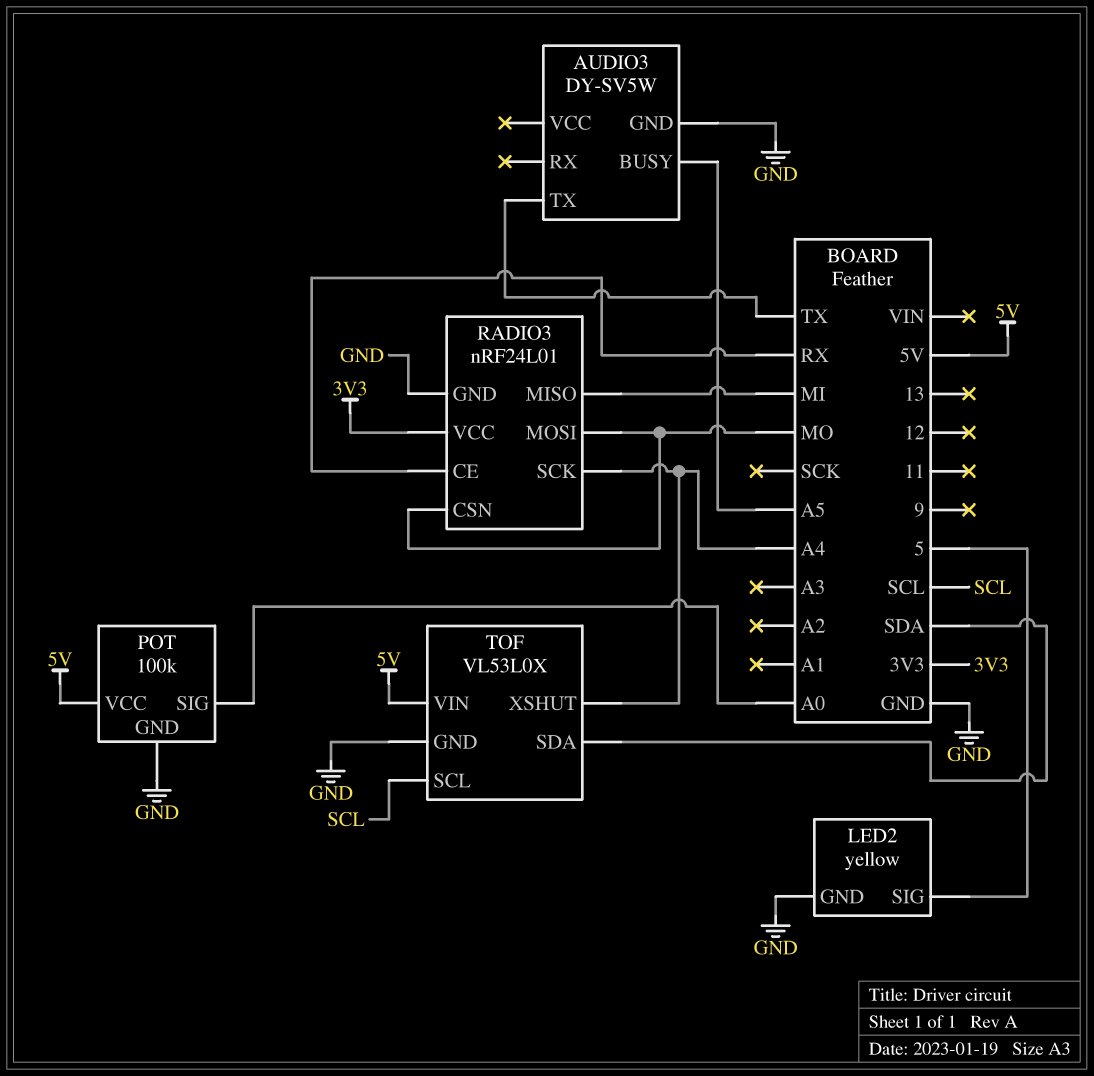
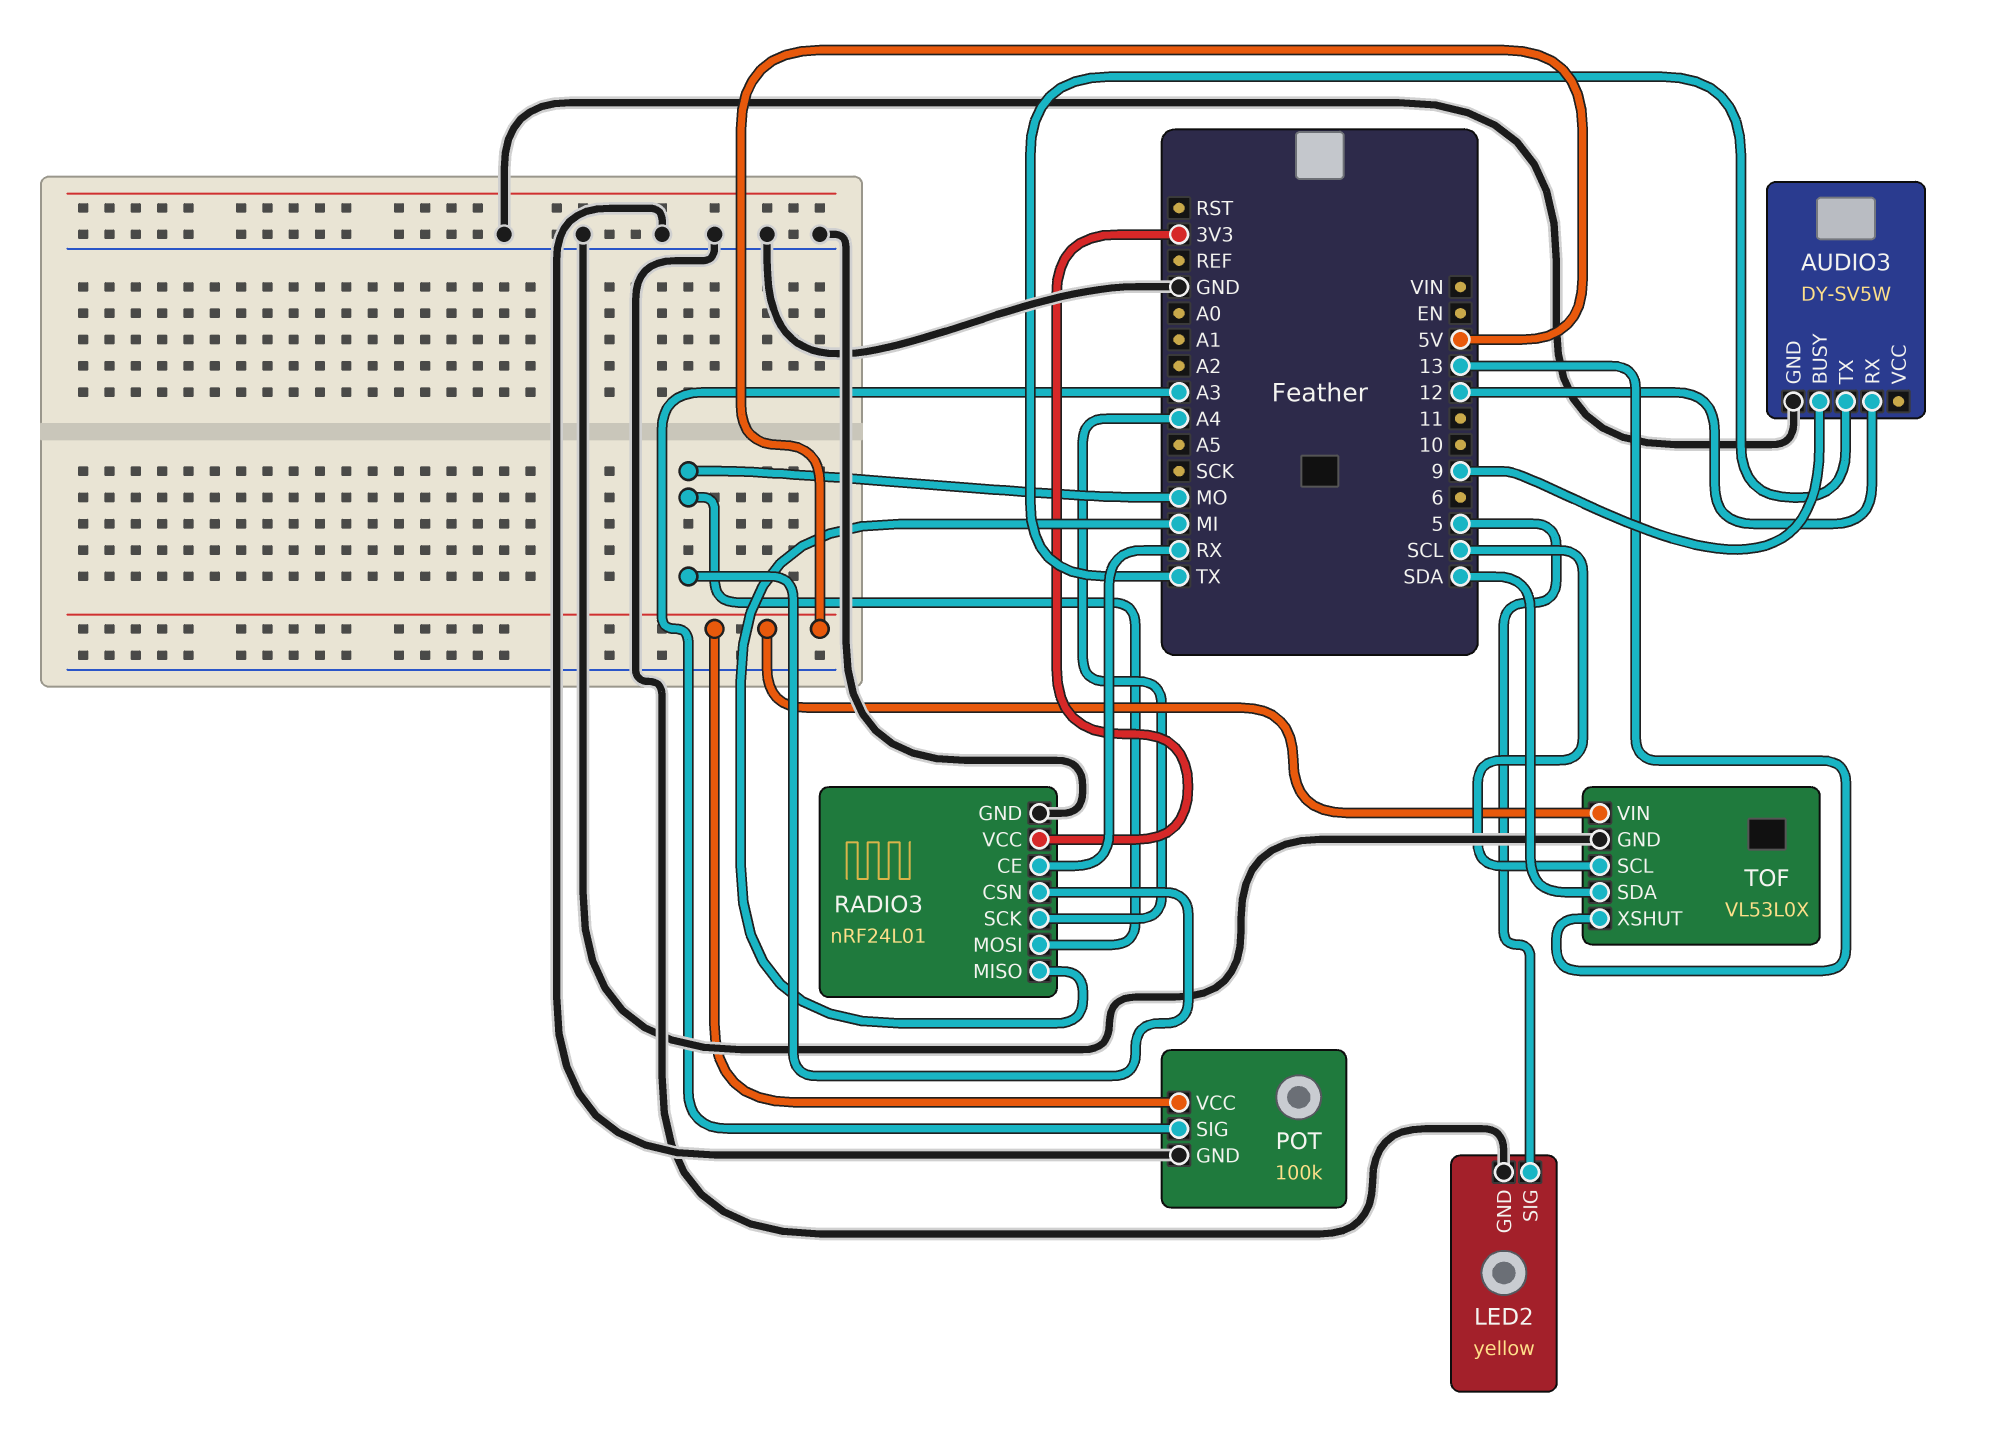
AUDIO3 pin BUSY: A5 -> 9
AUDIO3 pin RX: none -> 12
POT pin SIG: A0 -> A3
TOF pin XSHUT: A4 -> 13

